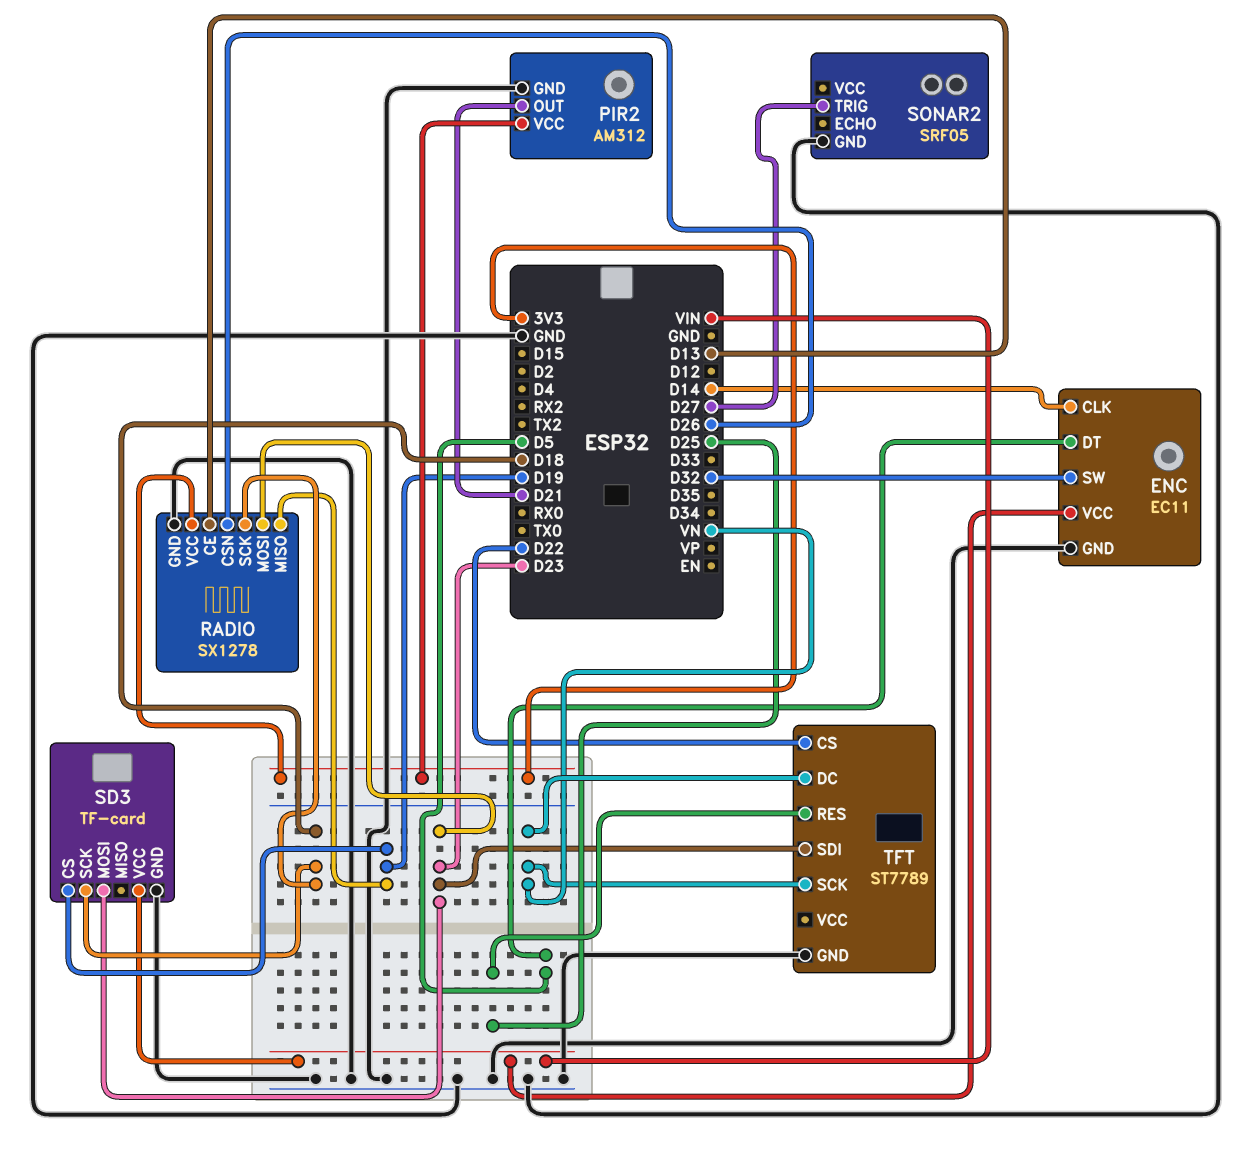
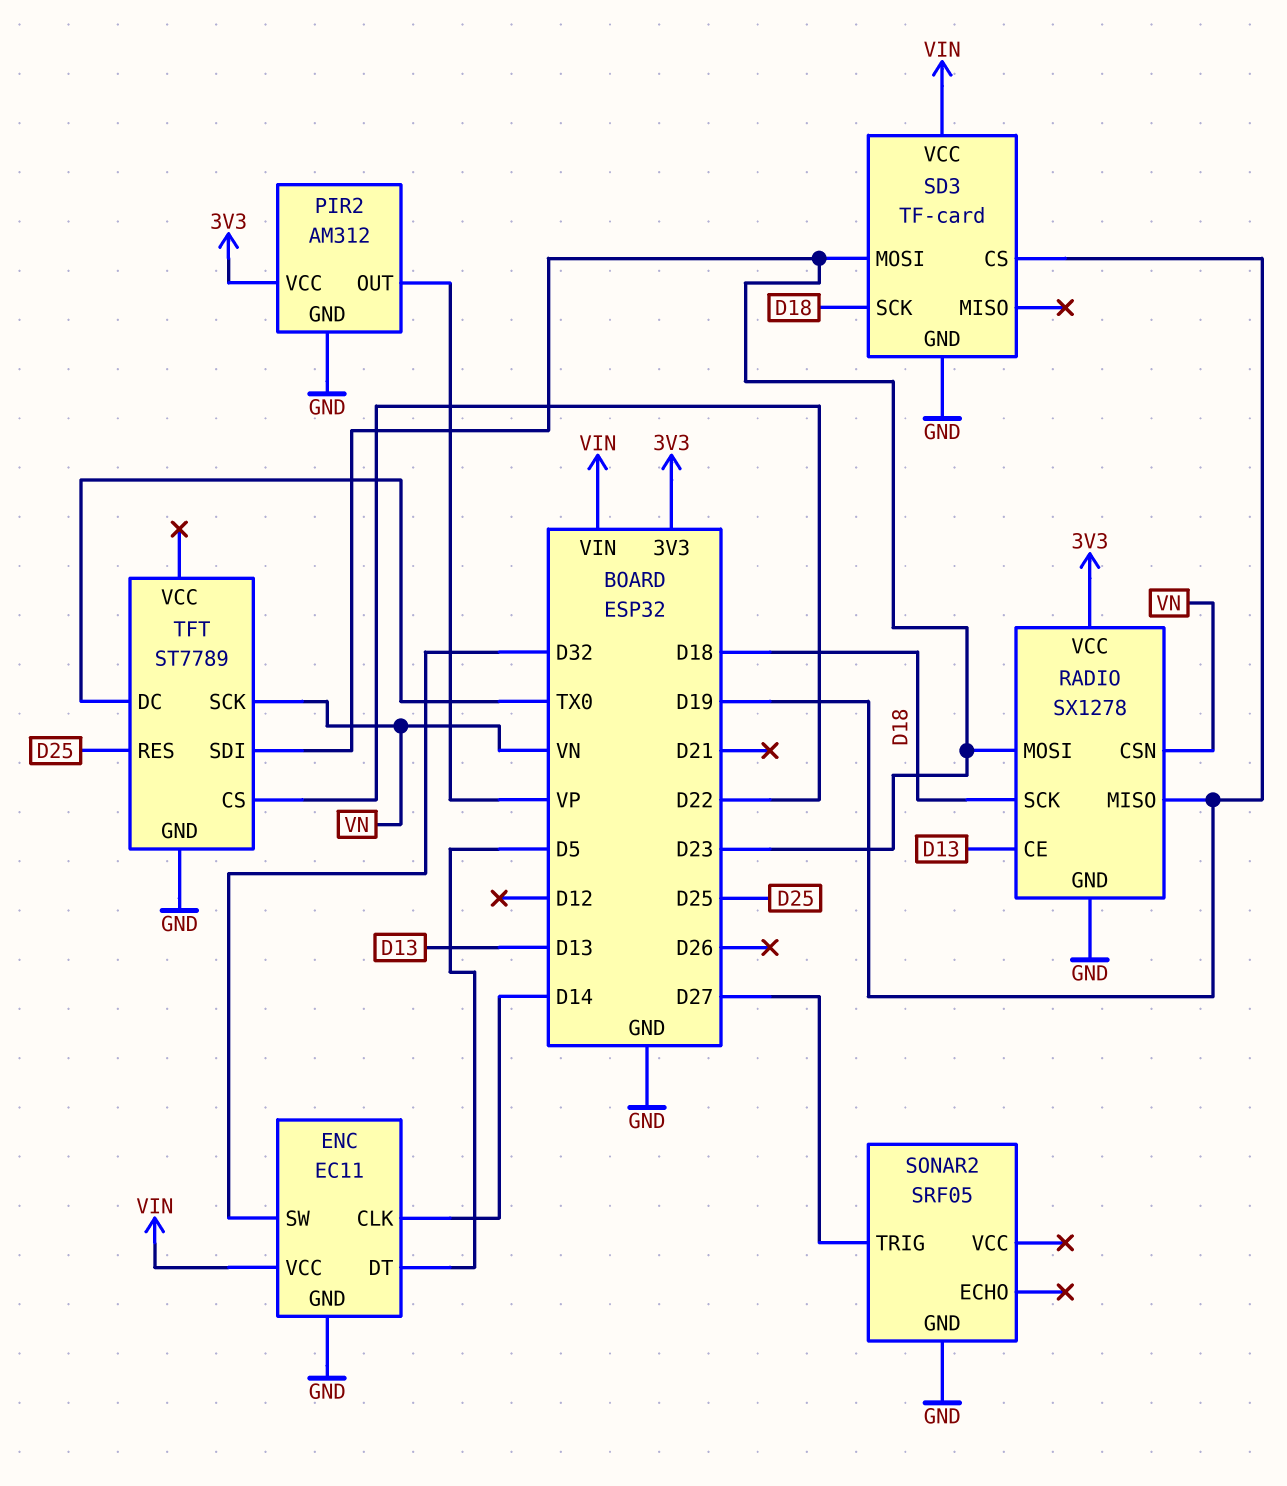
PIR2 pin OUT: D21 -> VP
RADIO pin CSN: D26 -> VN
TFT pin DC: VN -> TX0

